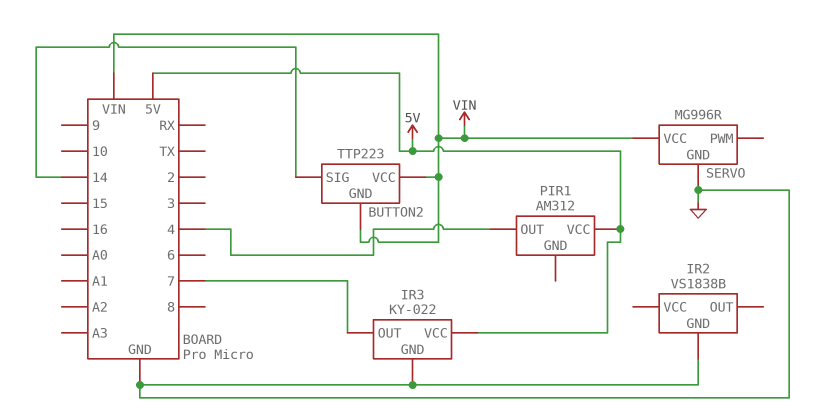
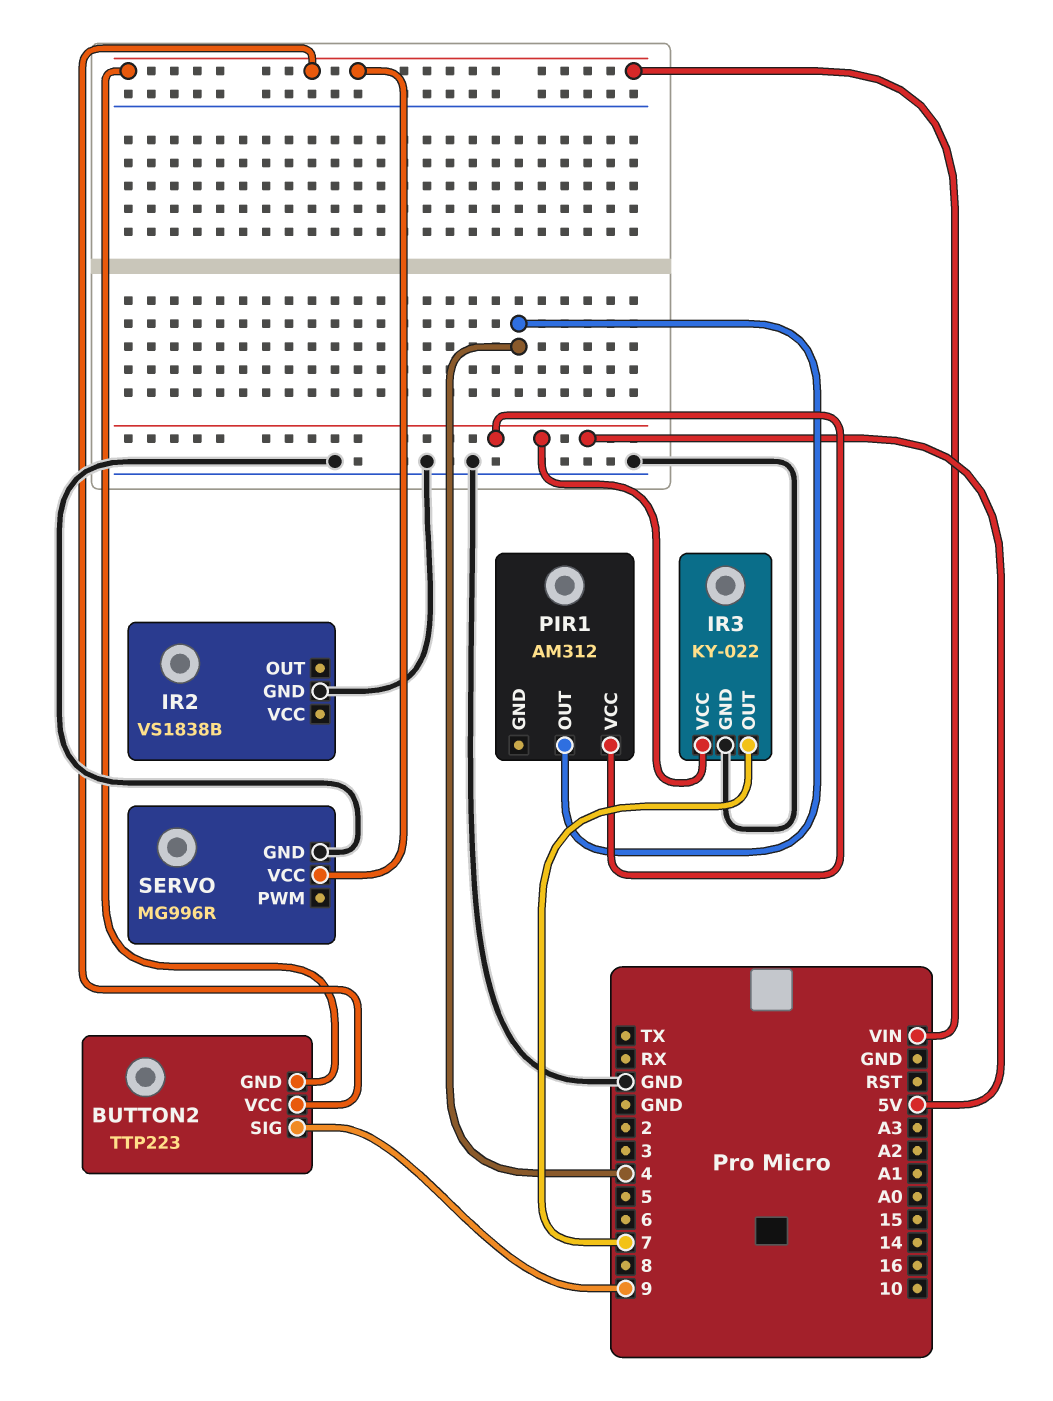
BUTTON2 pin SIG: 14 -> 9

